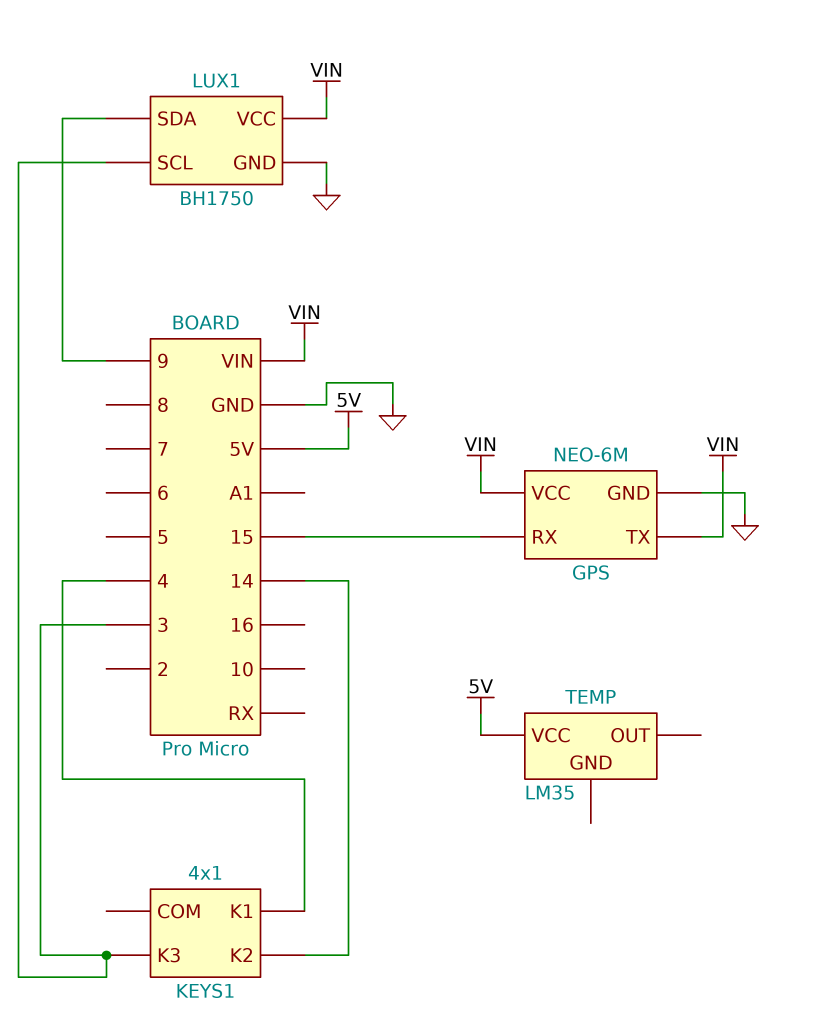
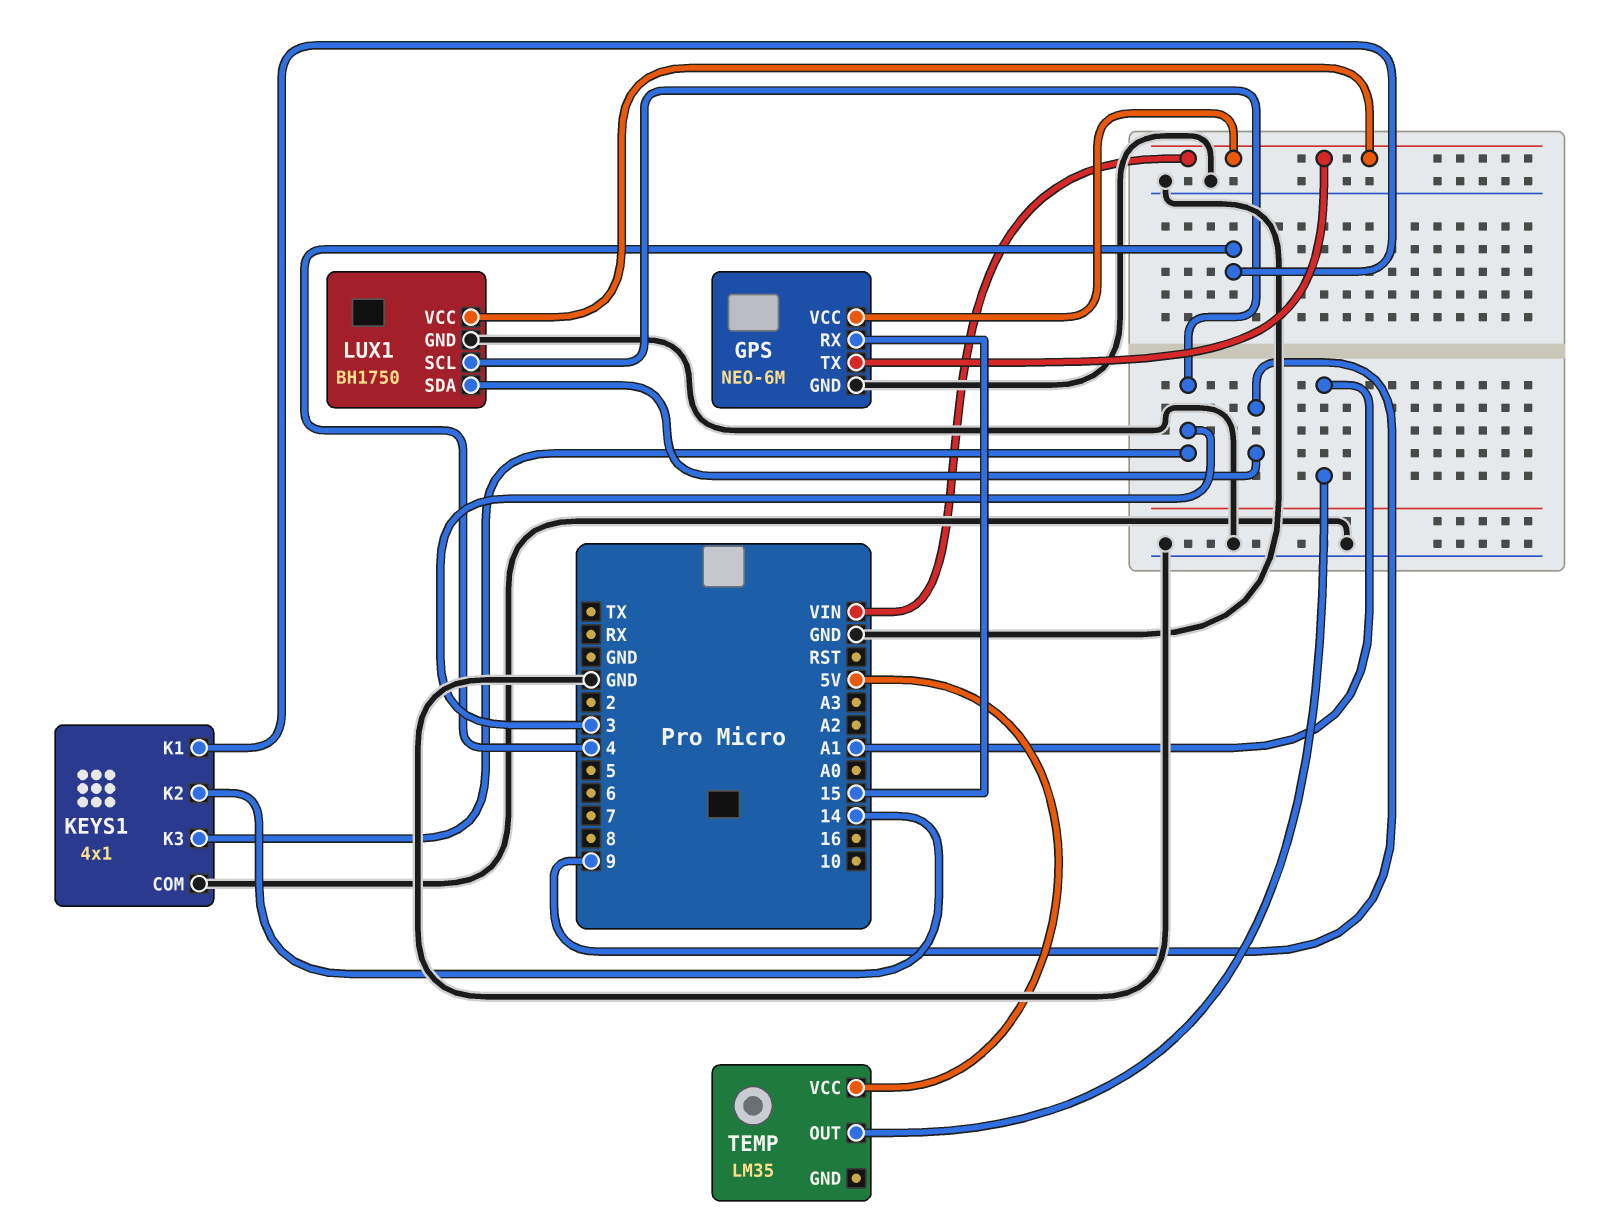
KEYS1 pin COM: none -> GND
TEMP pin OUT: none -> A1

